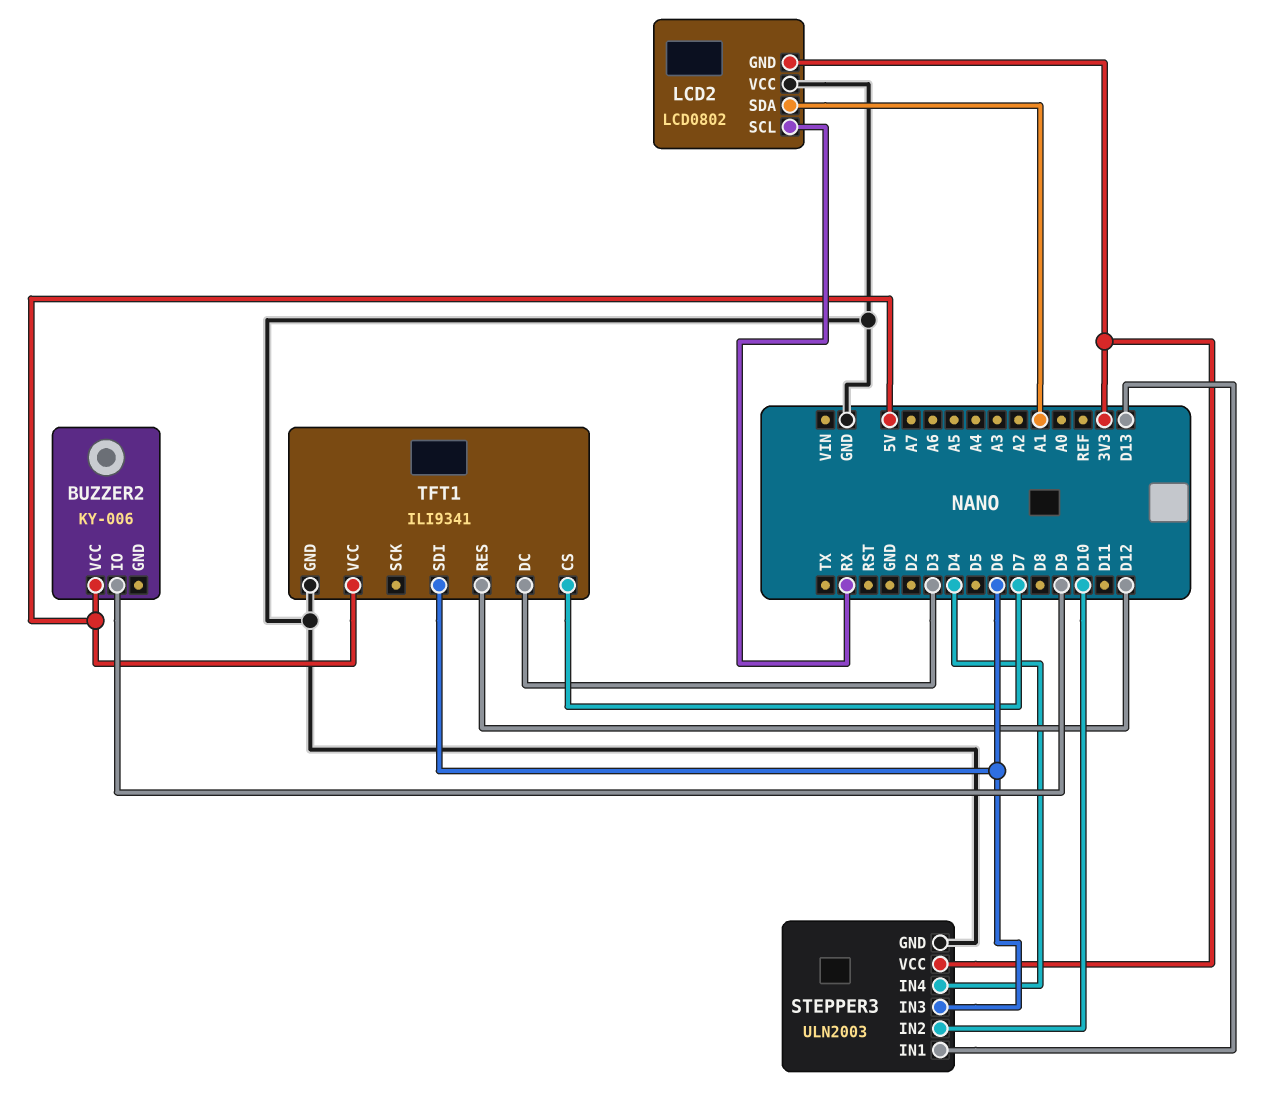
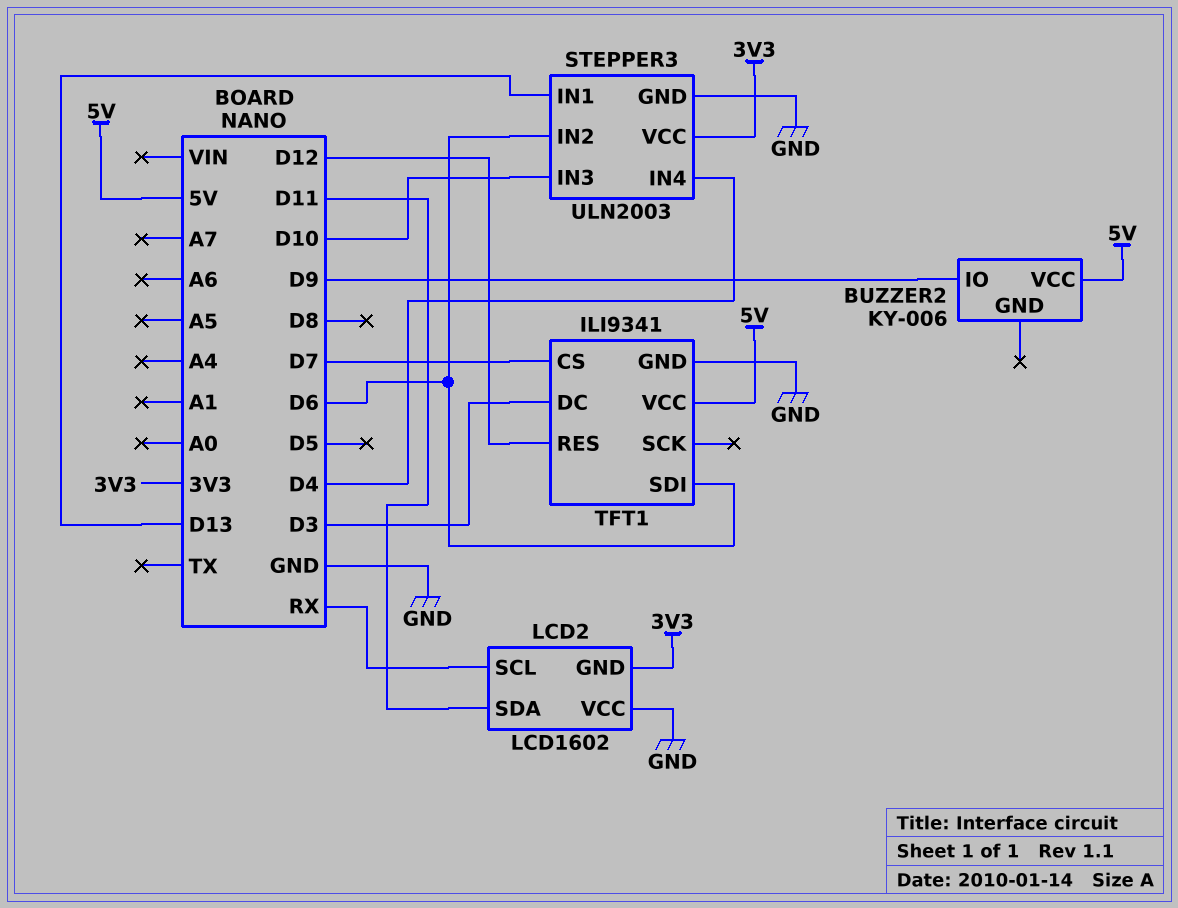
LCD2: LCD0802 -> LCD1602
LCD2 pin SDA: A1 -> D11
STEPPER3 pin IN2: D10 -> D6
STEPPER3 pin IN3: D6 -> D10

